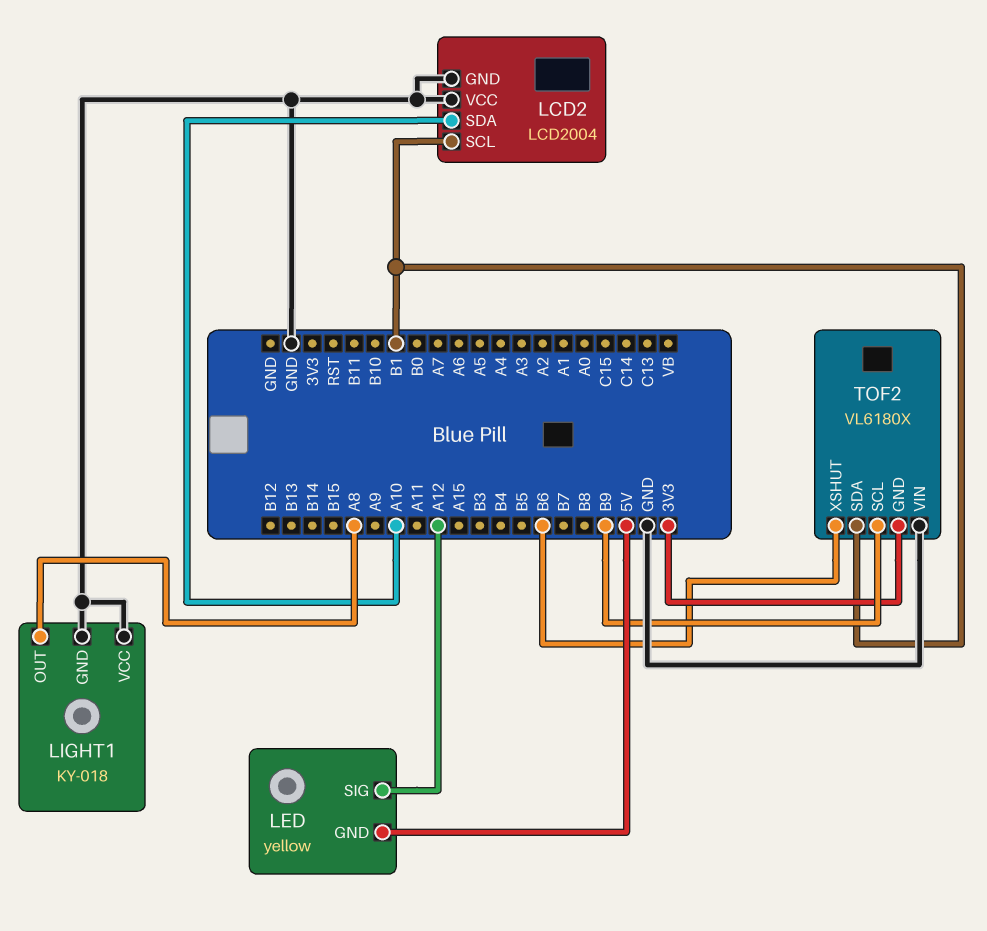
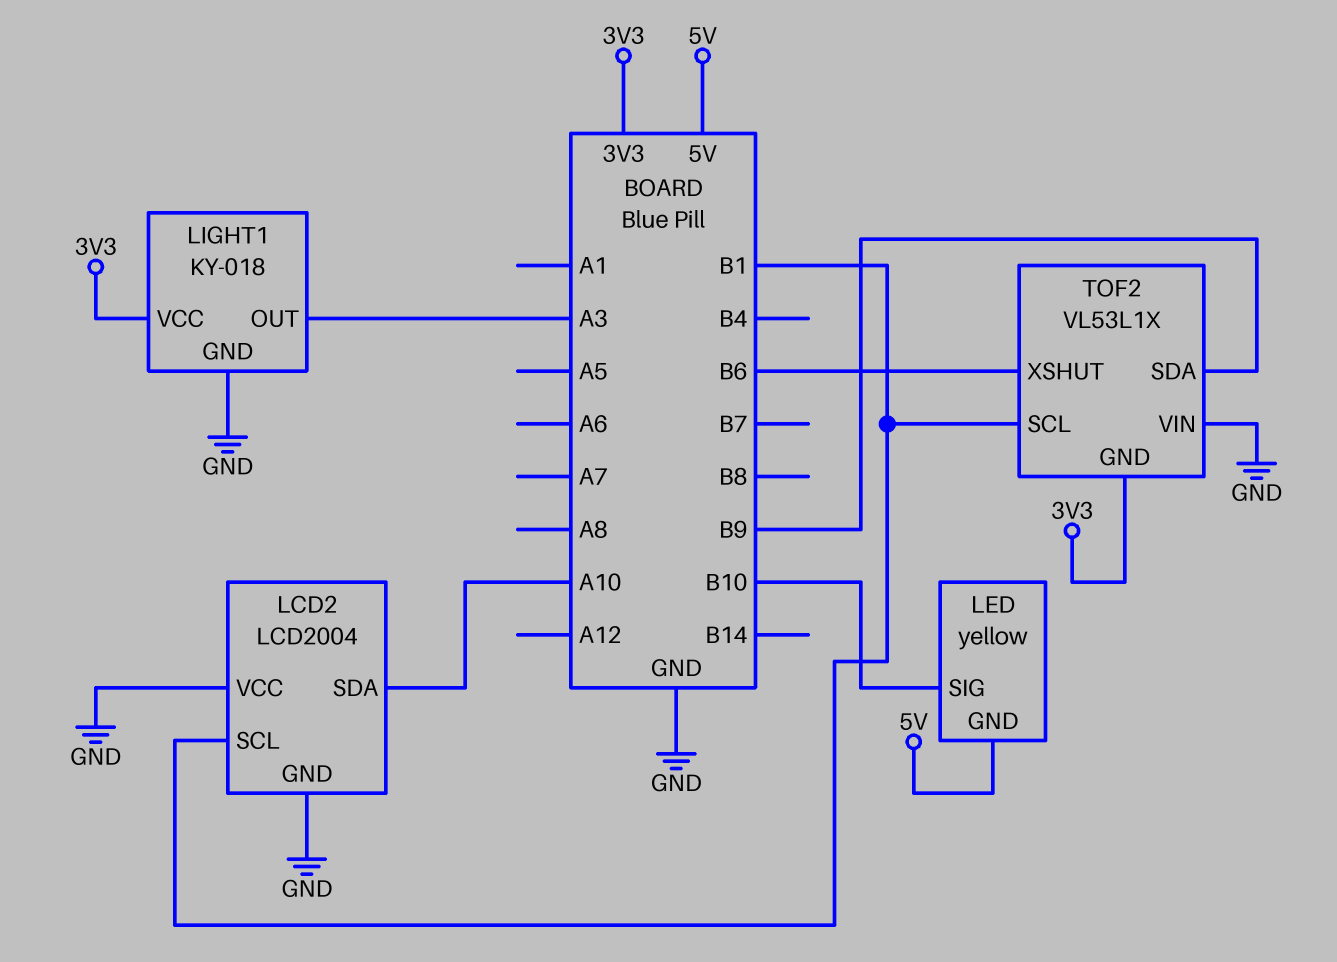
LED pin SIG: A12 -> B10
LIGHT1 pin OUT: A8 -> A3
LIGHT1 pin VCC: GND -> 3V3
TOF2: VL6180X -> VL53L1X
TOF2 pin SCL: B9 -> B1
TOF2 pin SDA: B1 -> B9

